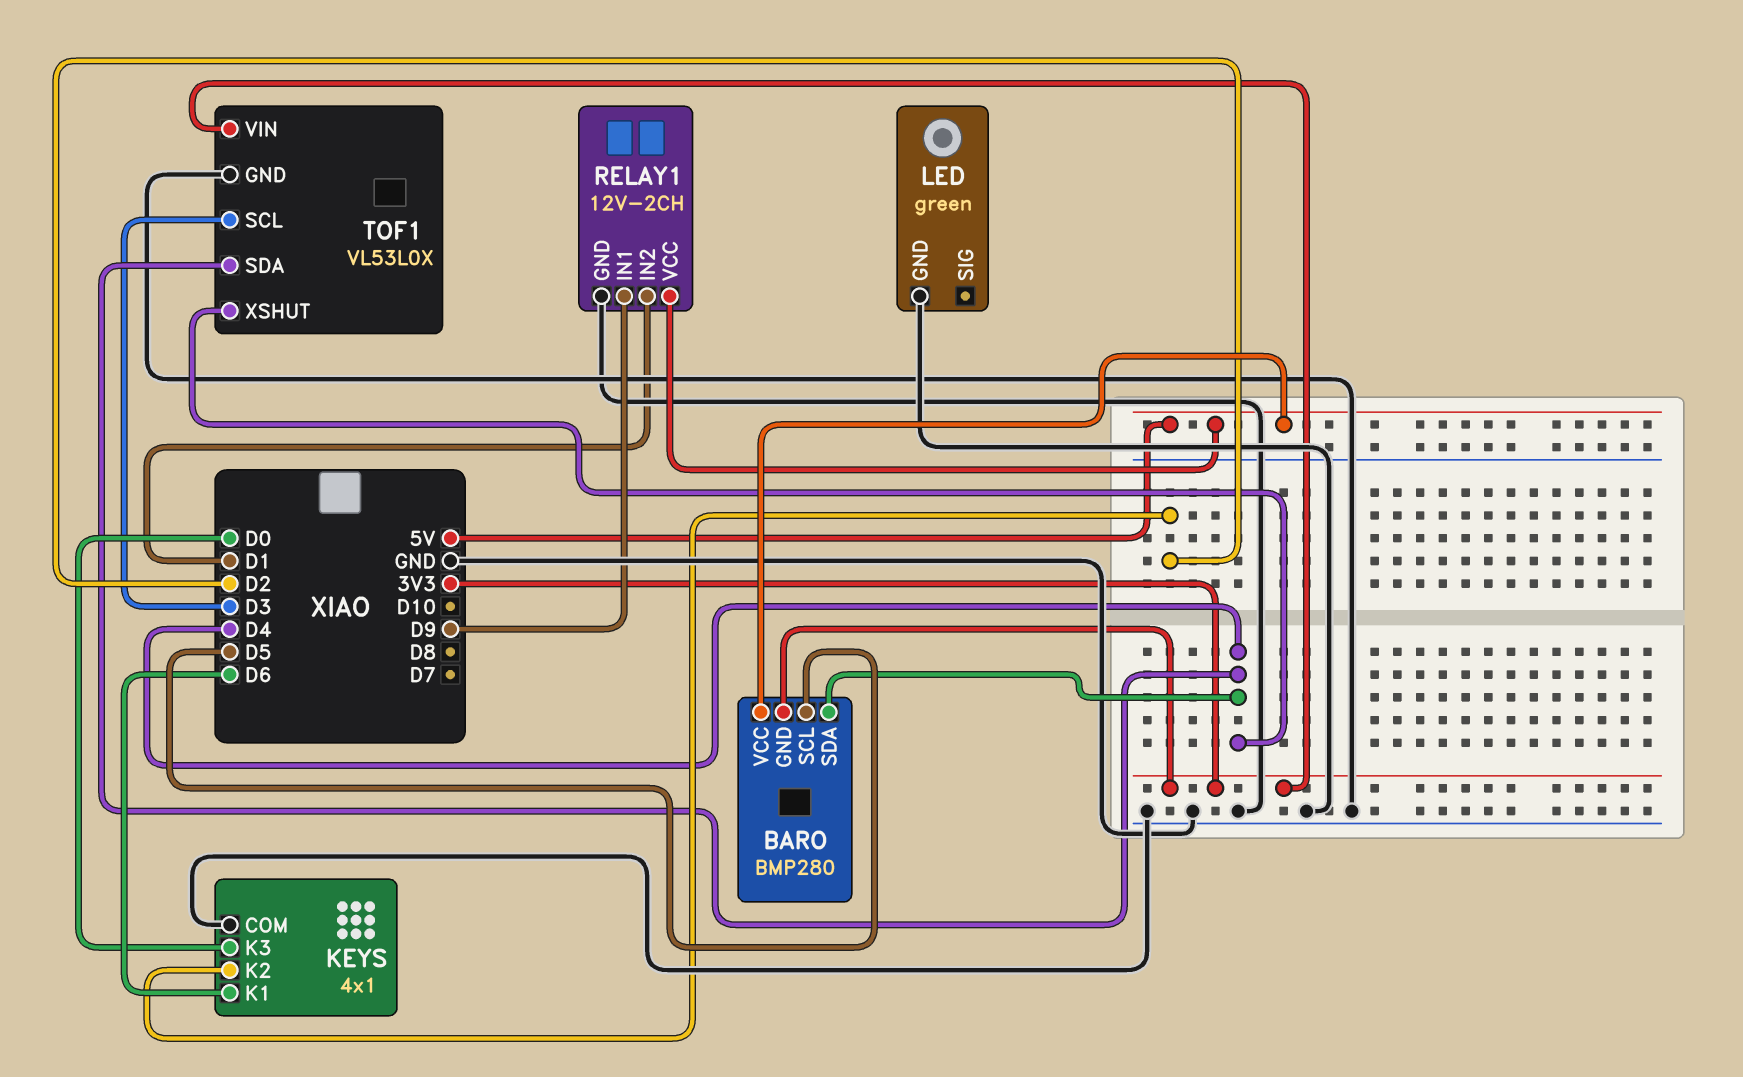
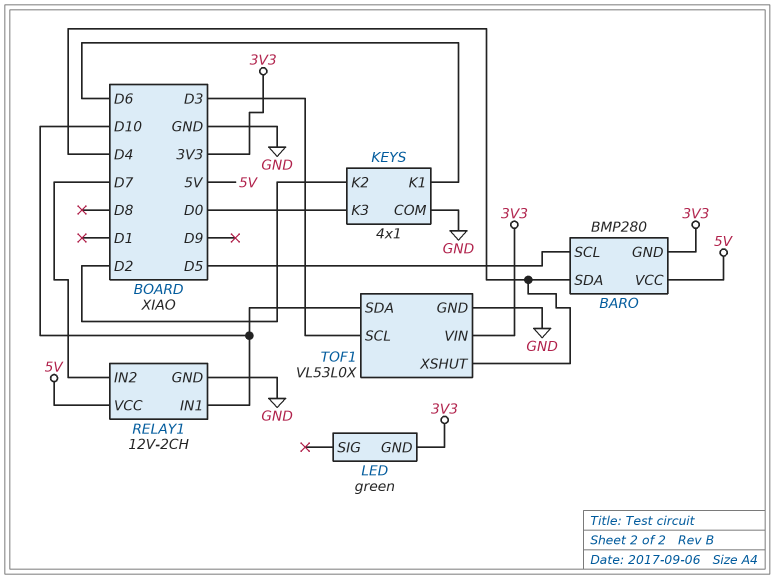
LED pin GND: GND -> 3V3
RELAY1 pin IN1: D9 -> D10
RELAY1 pin IN2: D1 -> D7
TOF1 pin SDA: D4 -> D10

